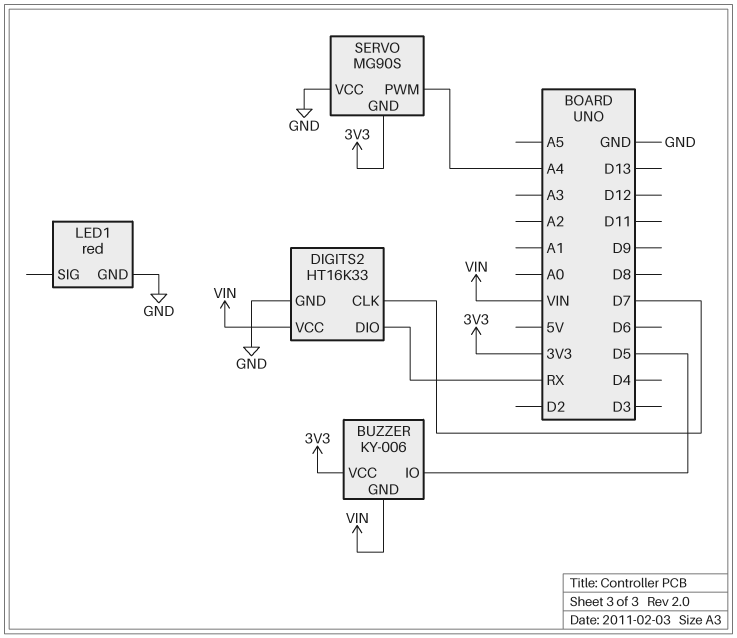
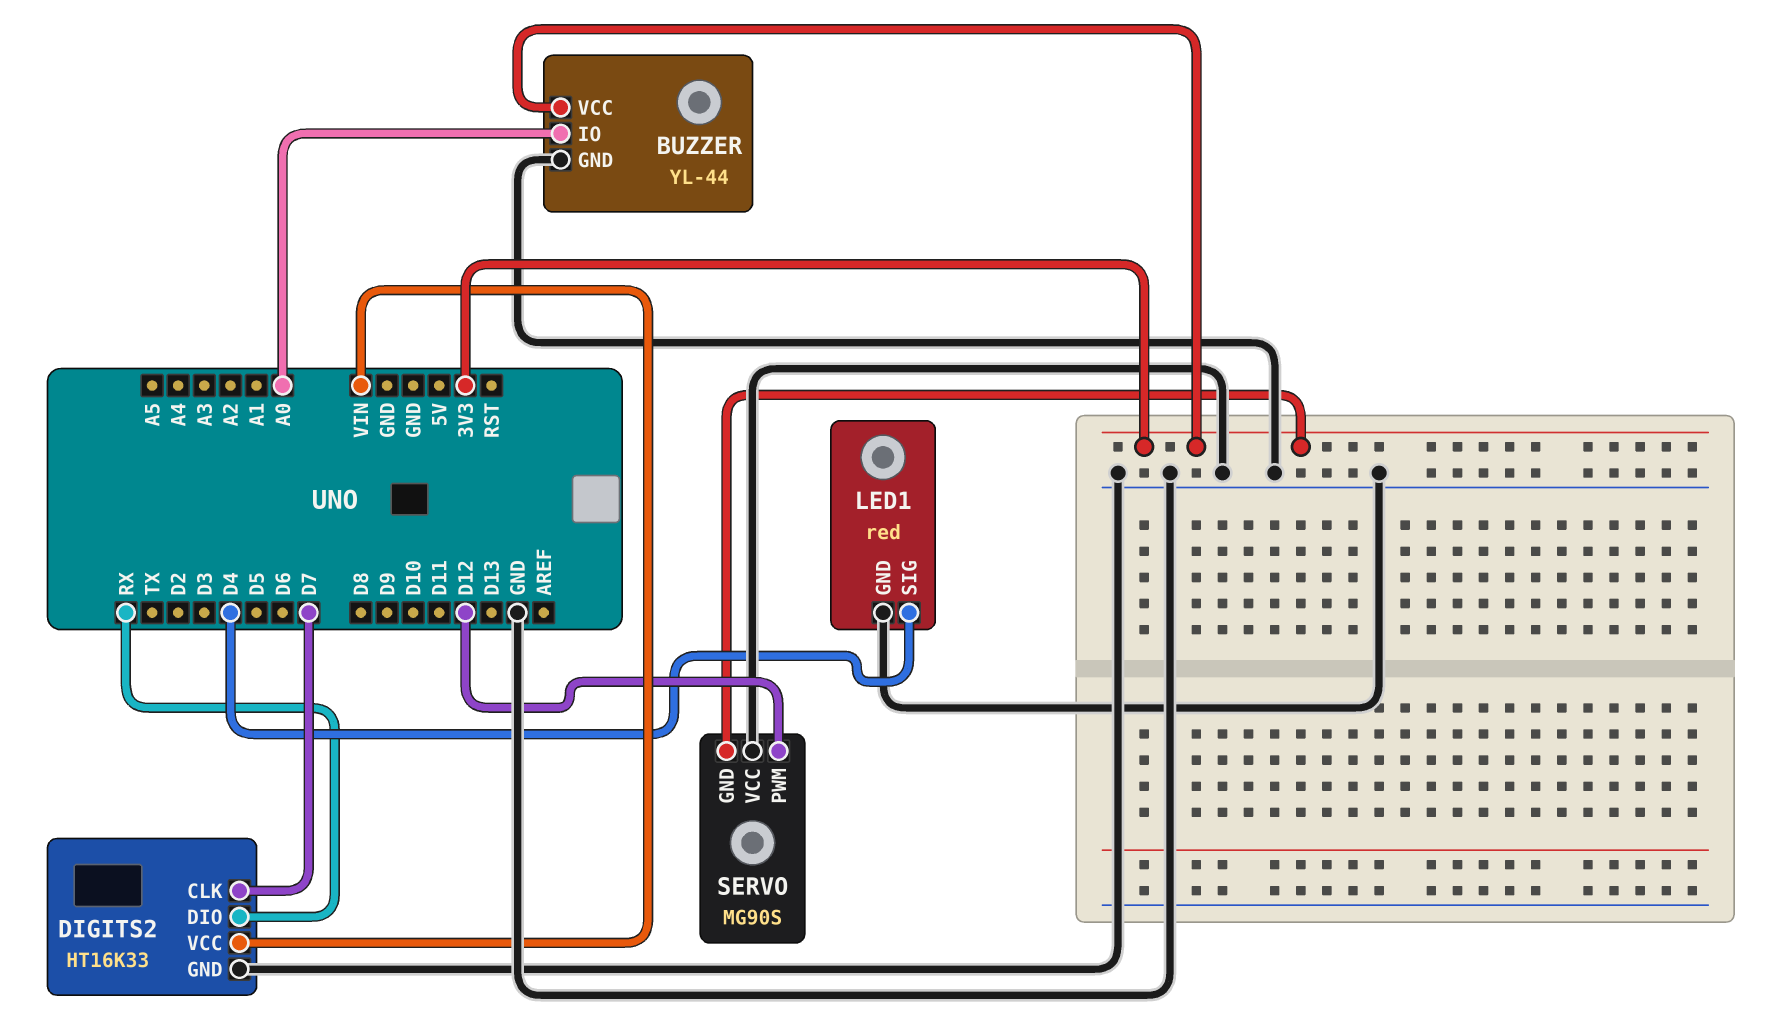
BUZZER: KY-006 -> YL-44
BUZZER pin GND: VIN -> GND
BUZZER pin IO: D5 -> A0
LED1 pin SIG: none -> D4
SERVO pin PWM: A4 -> D12

